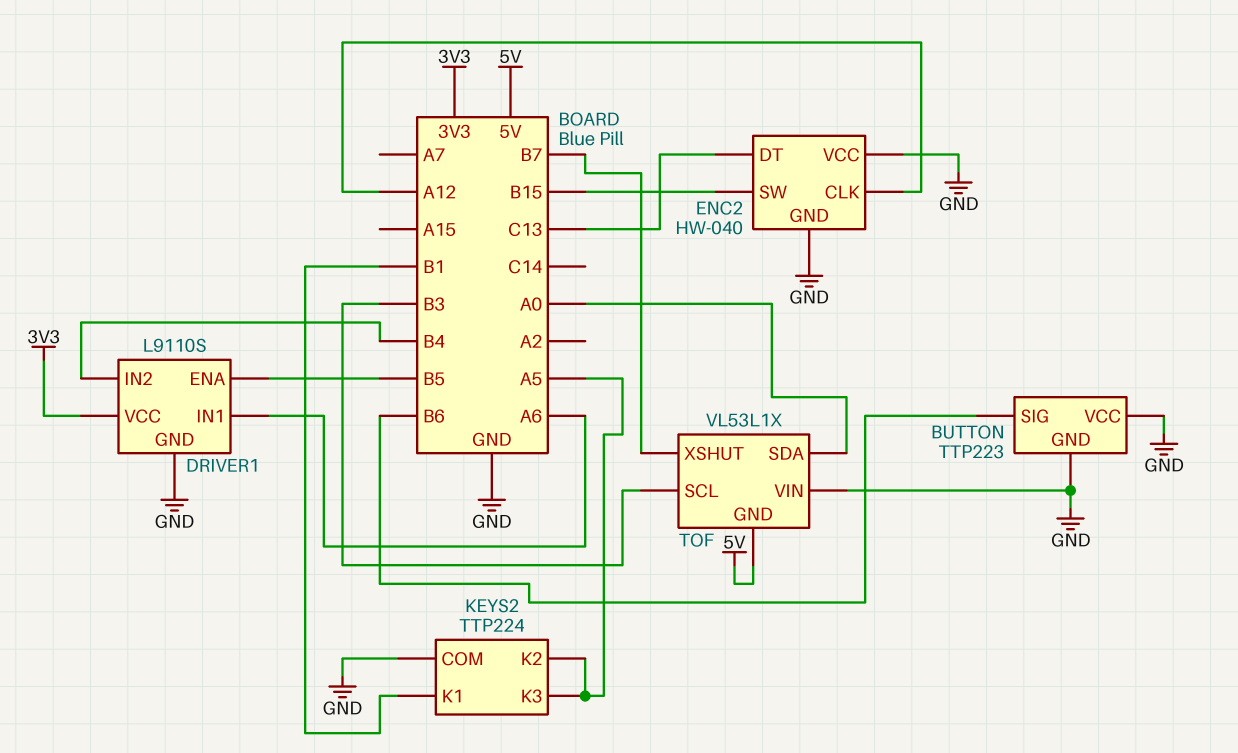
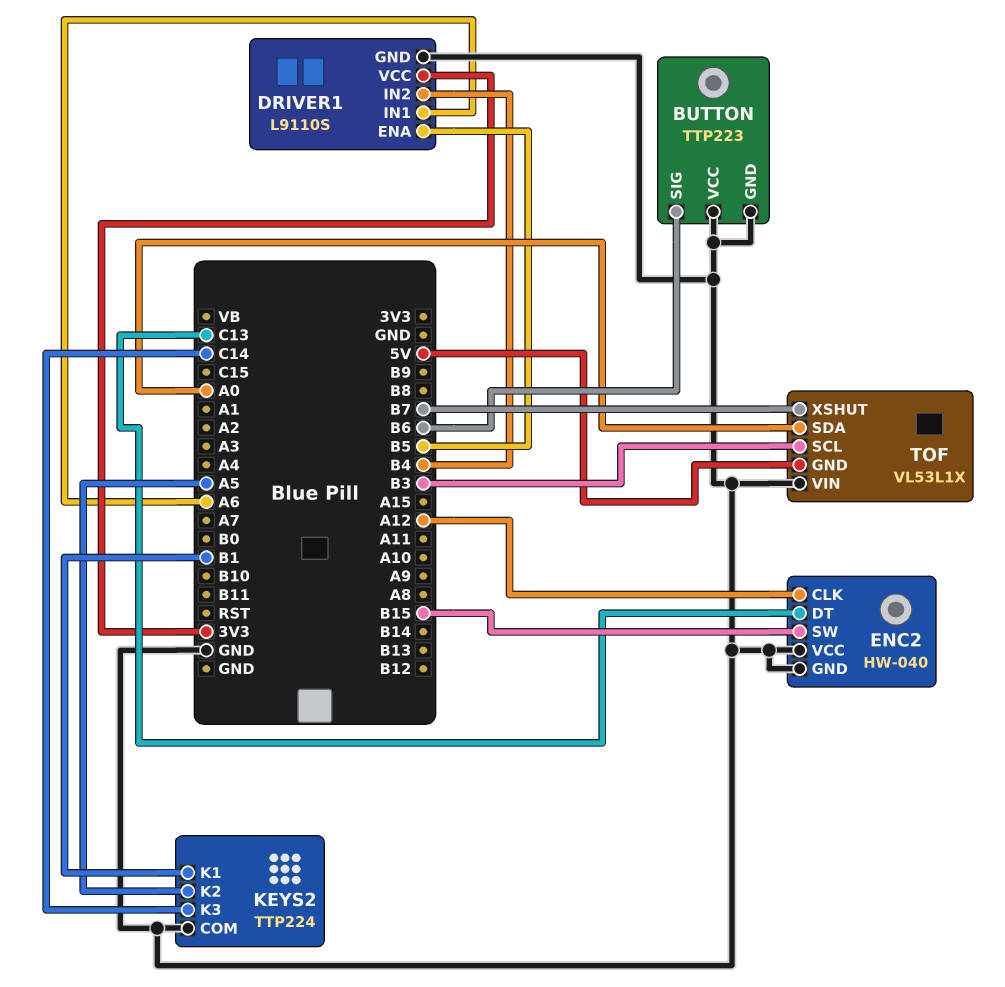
KEYS2 pin K3: A5 -> C14

